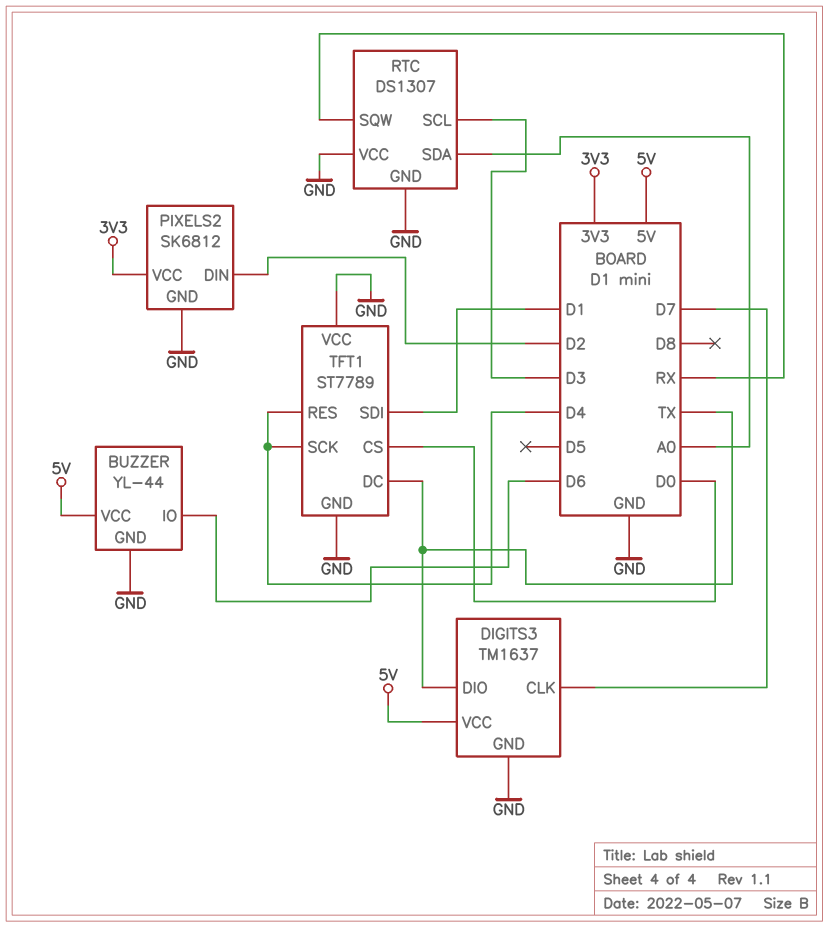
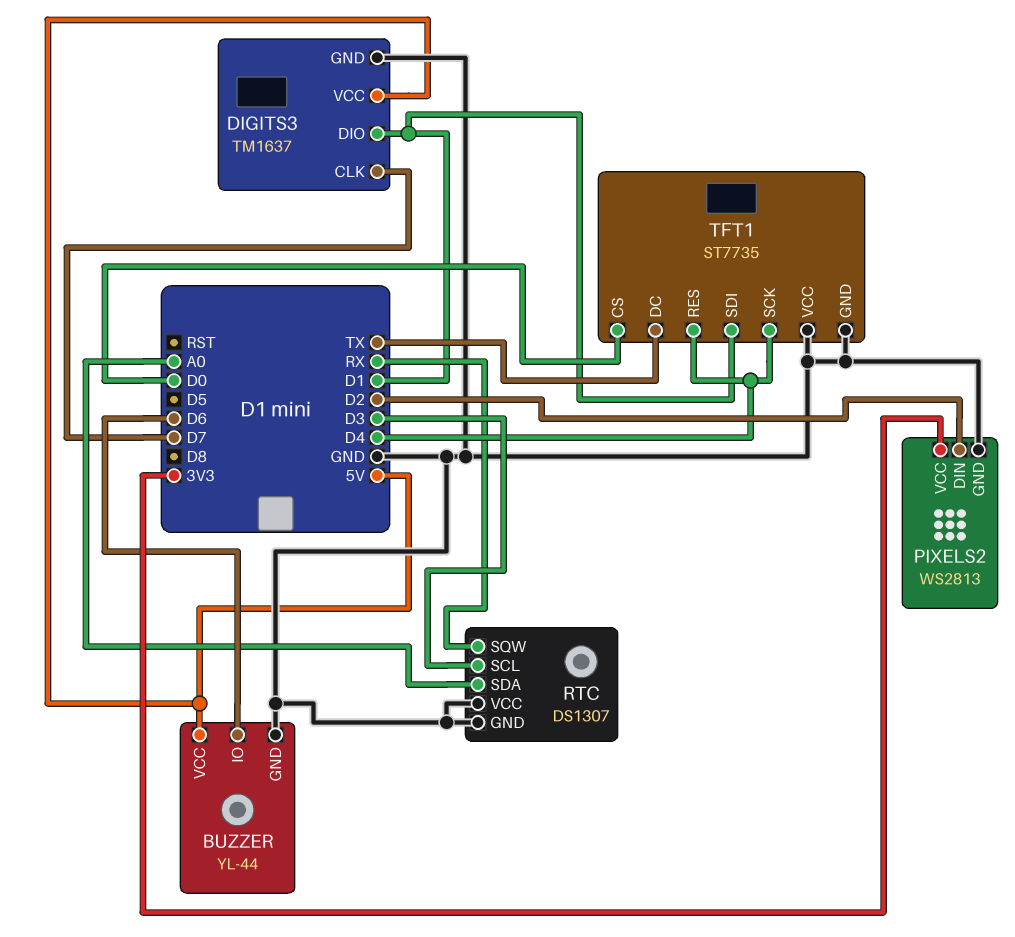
DIGITS3 pin DIO: TX -> D1
PIXELS2: SK6812 -> WS2813
TFT1: ST7789 -> ST7735

